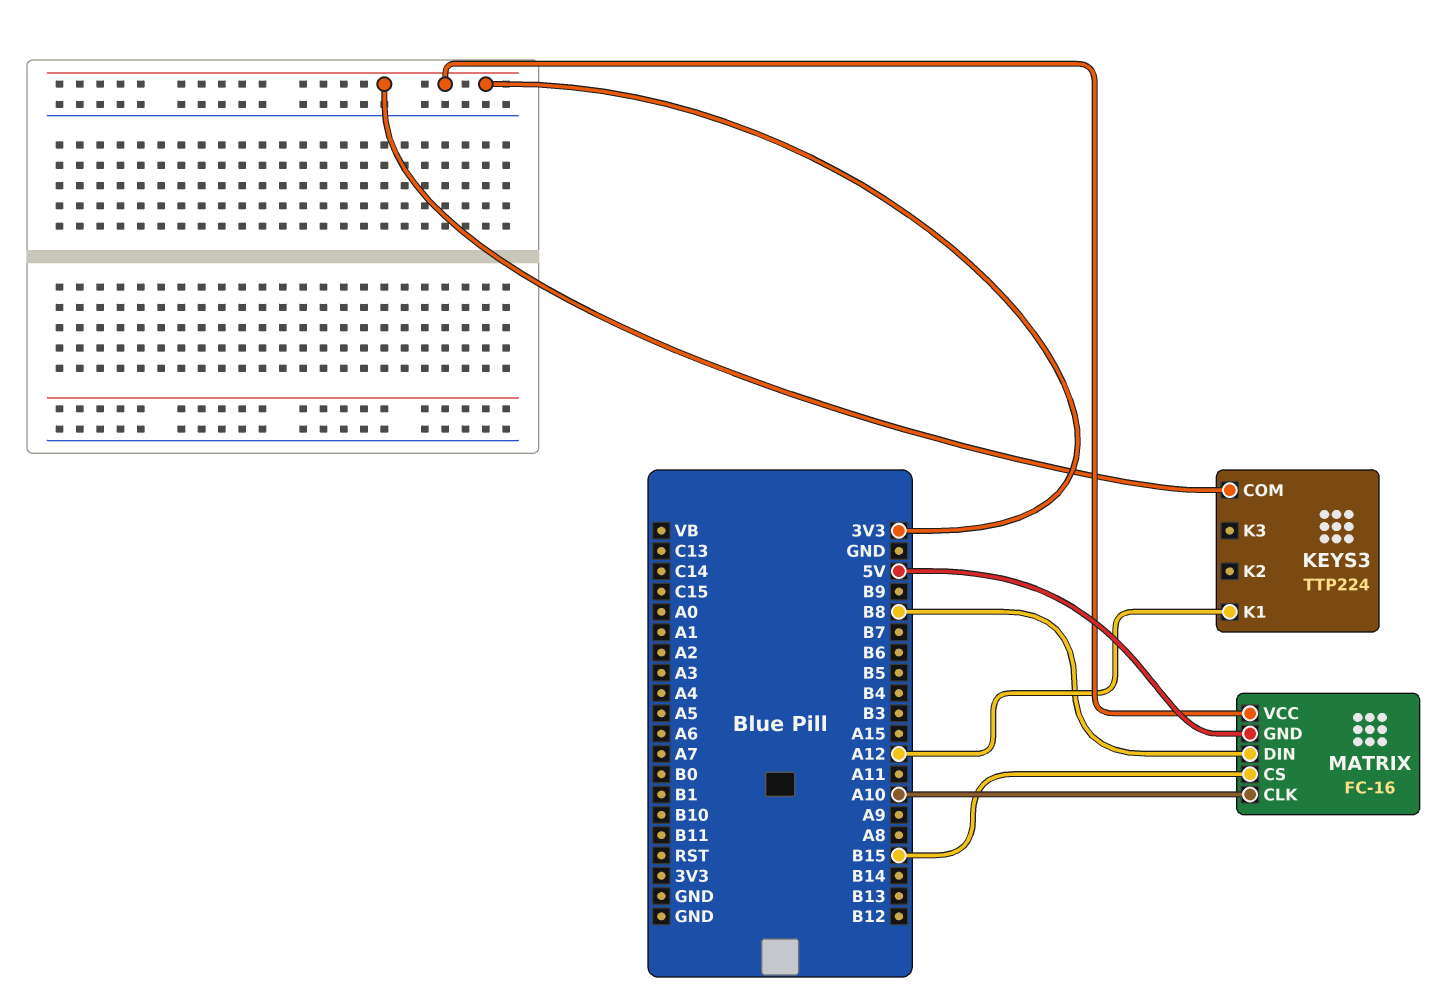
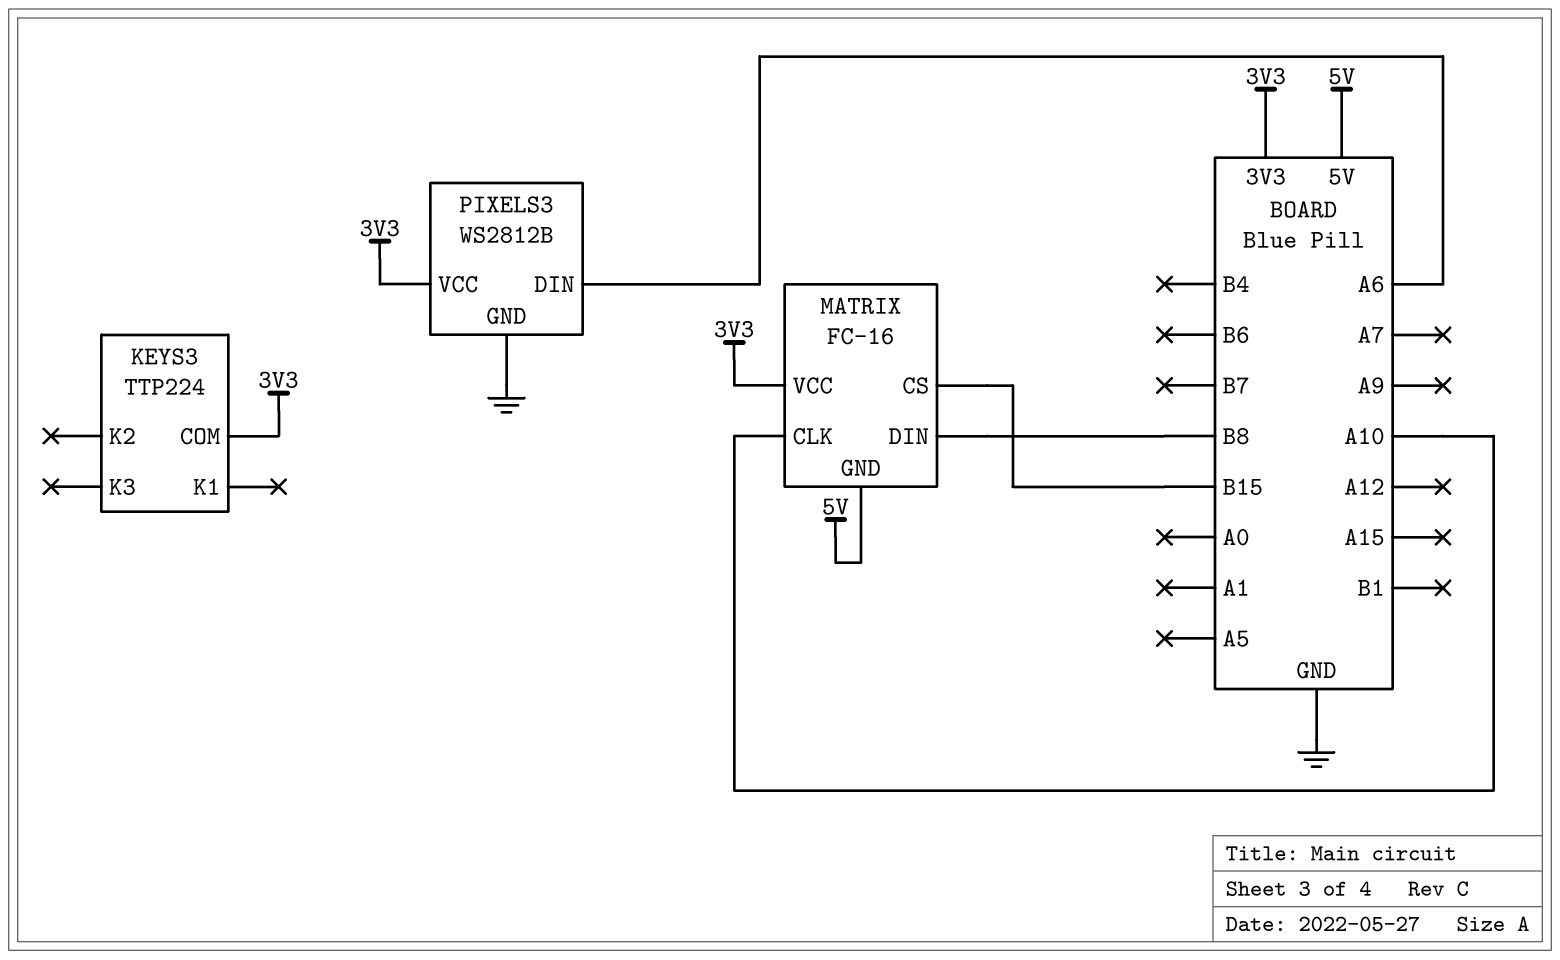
KEYS3 pin K1: A12 -> none
PIXELS3: none -> WS2812B
PIXELS3 pin DIN: none -> A6
PIXELS3 pin GND: none -> GND
PIXELS3 pin VCC: none -> 3V3

